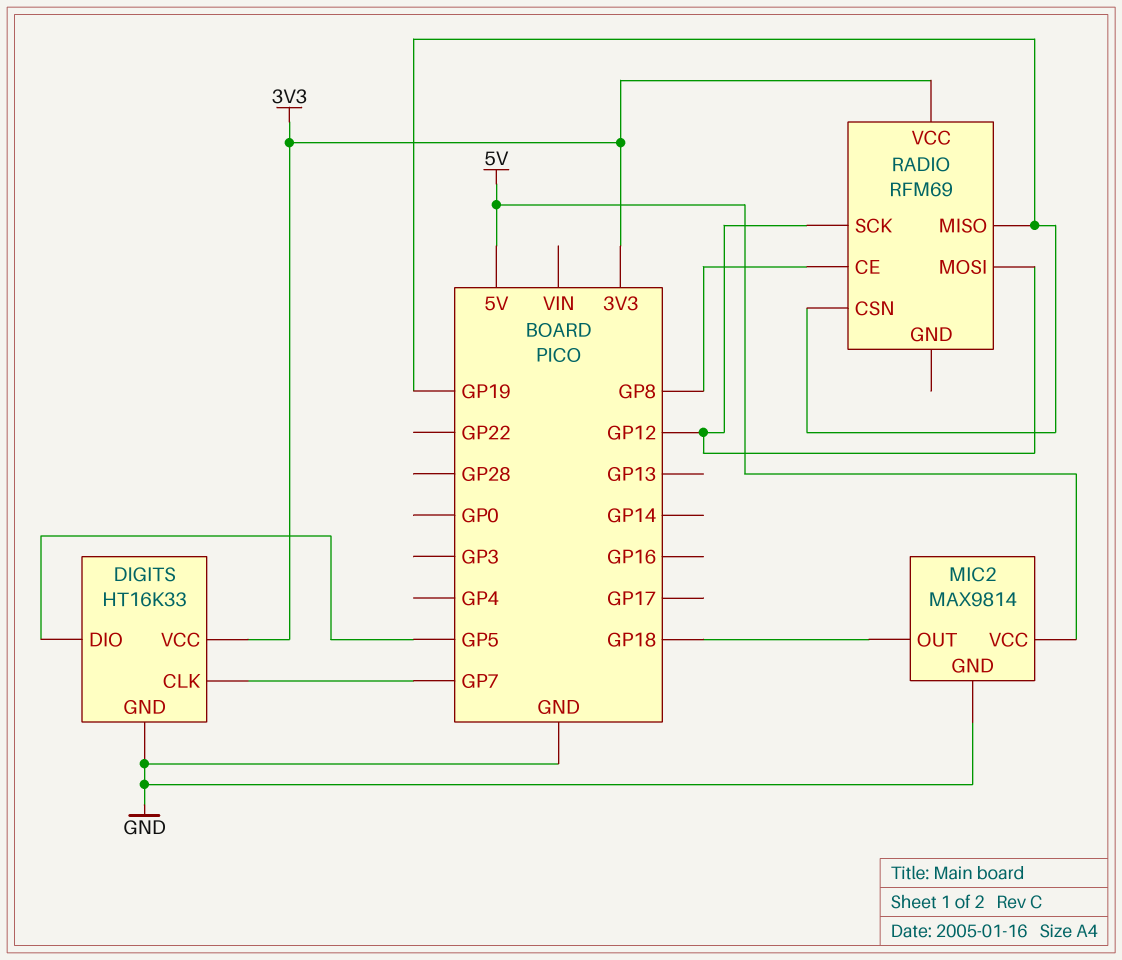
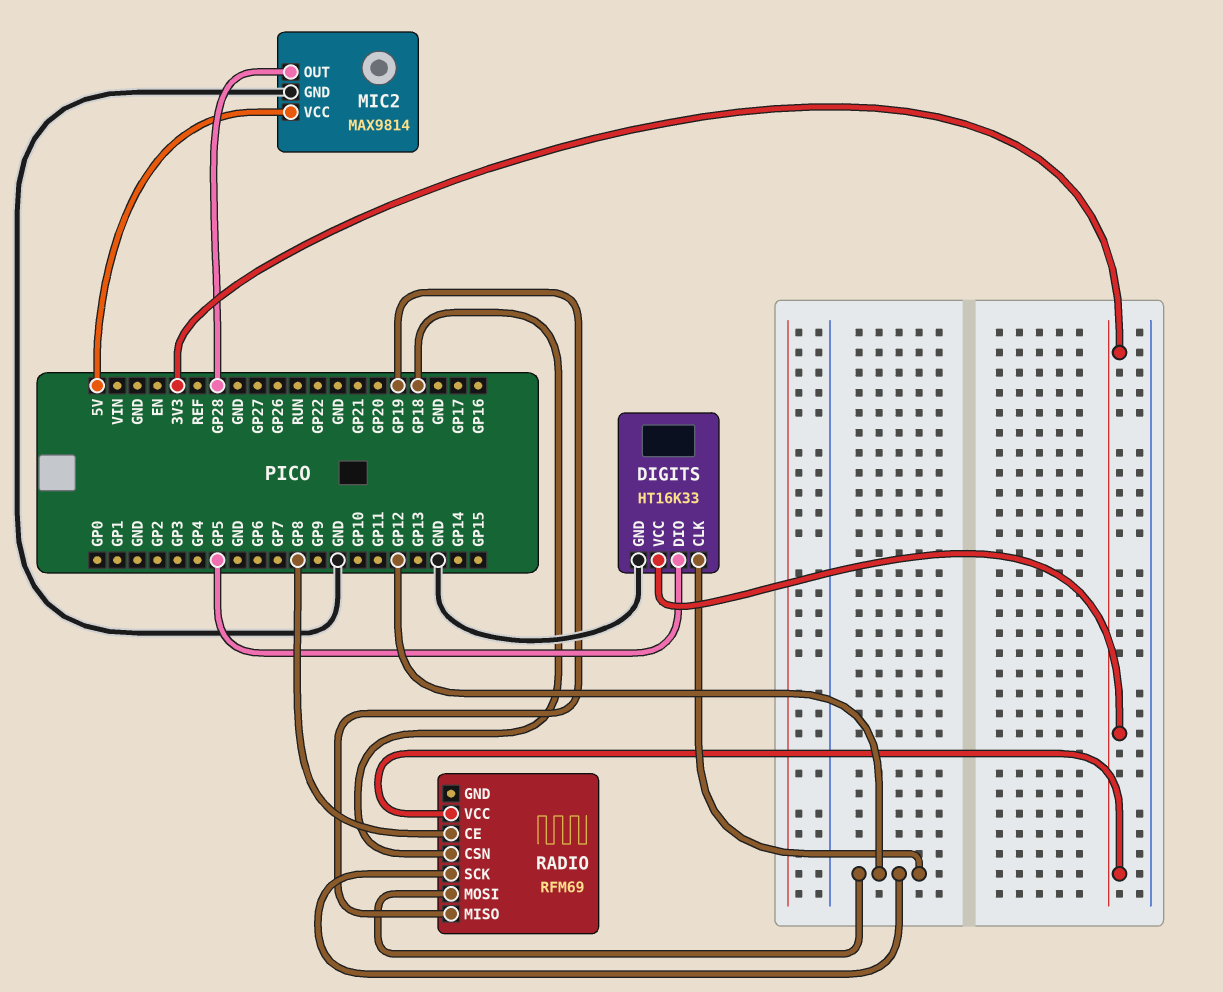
DIGITS pin CLK: GP7 -> GP12
MIC2 pin OUT: GP18 -> GP28
RADIO pin CSN: GP19 -> GP18

